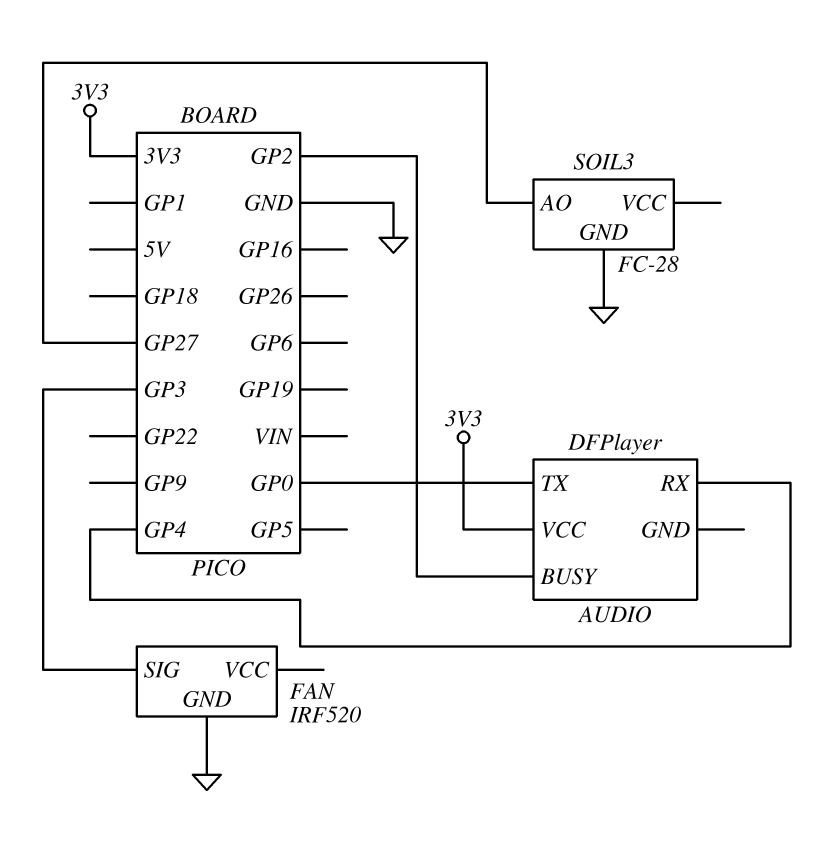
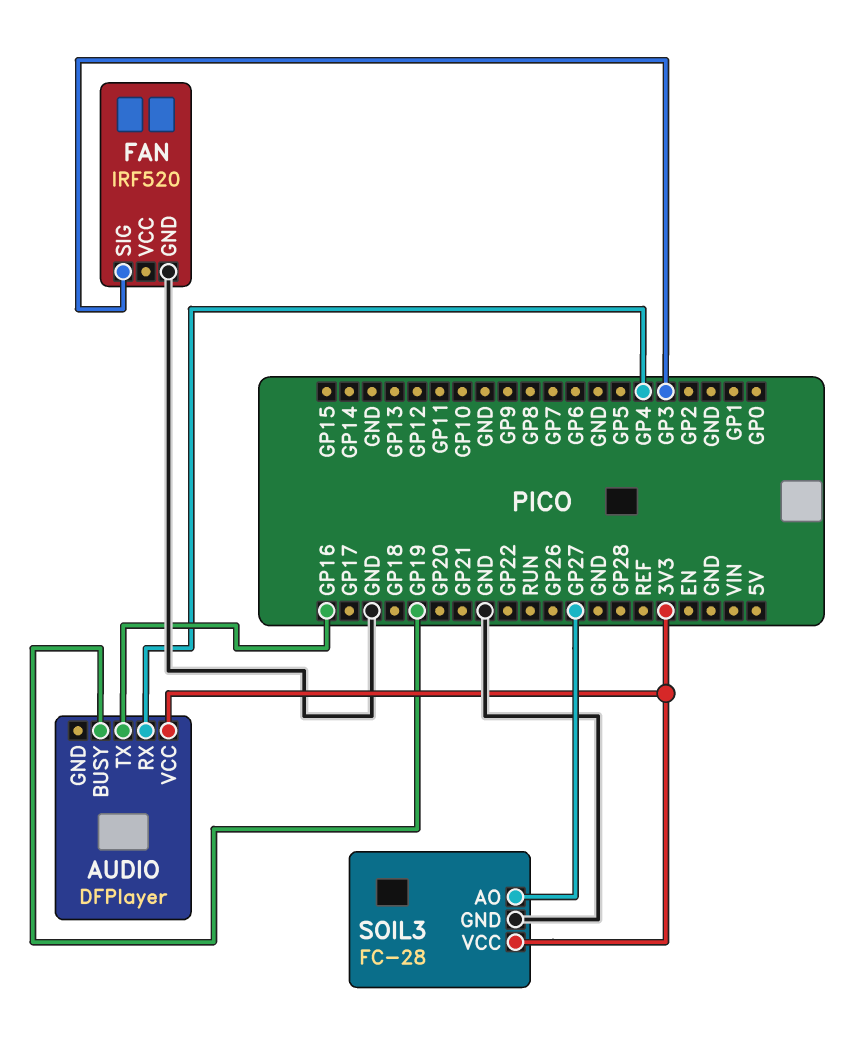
AUDIO pin BUSY: GP2 -> GP19
AUDIO pin TX: GP0 -> GP16
SOIL3 pin VCC: none -> 3V3

